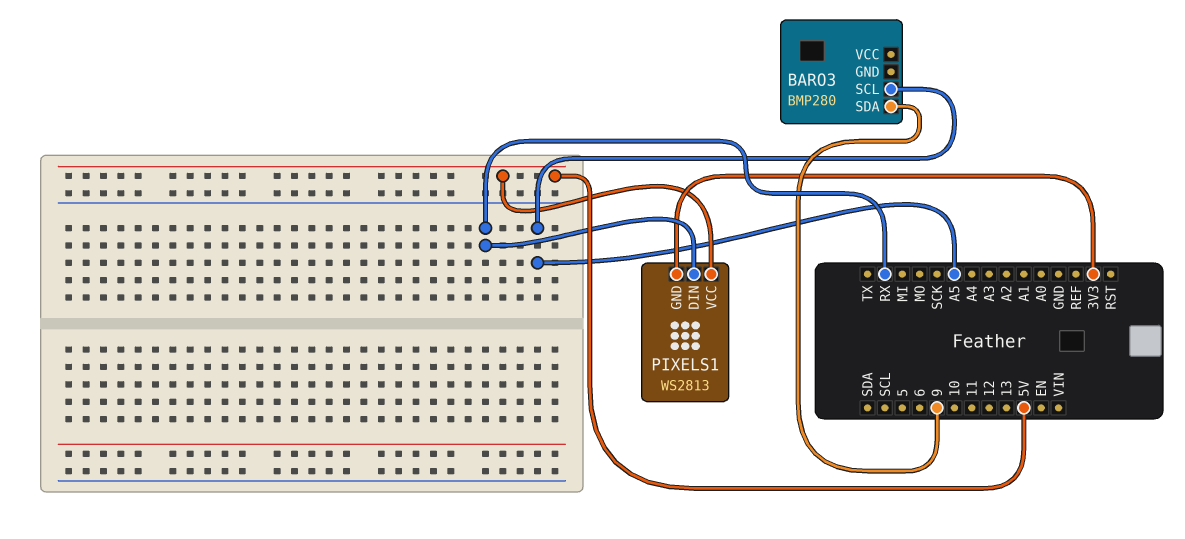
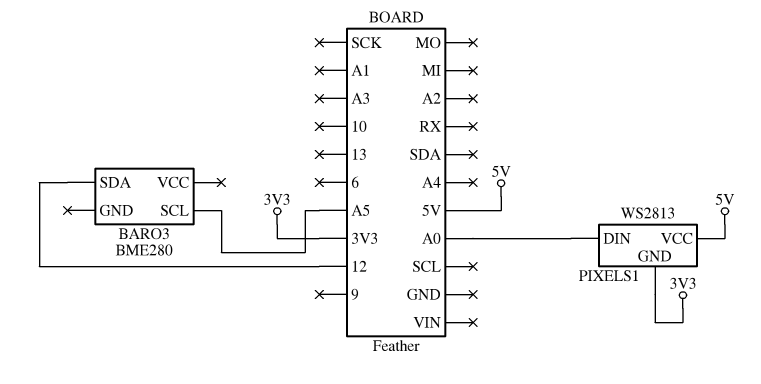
BARO3: BMP280 -> BME280
BARO3 pin SDA: 9 -> 12
PIXELS1 pin DIN: RX -> A0

